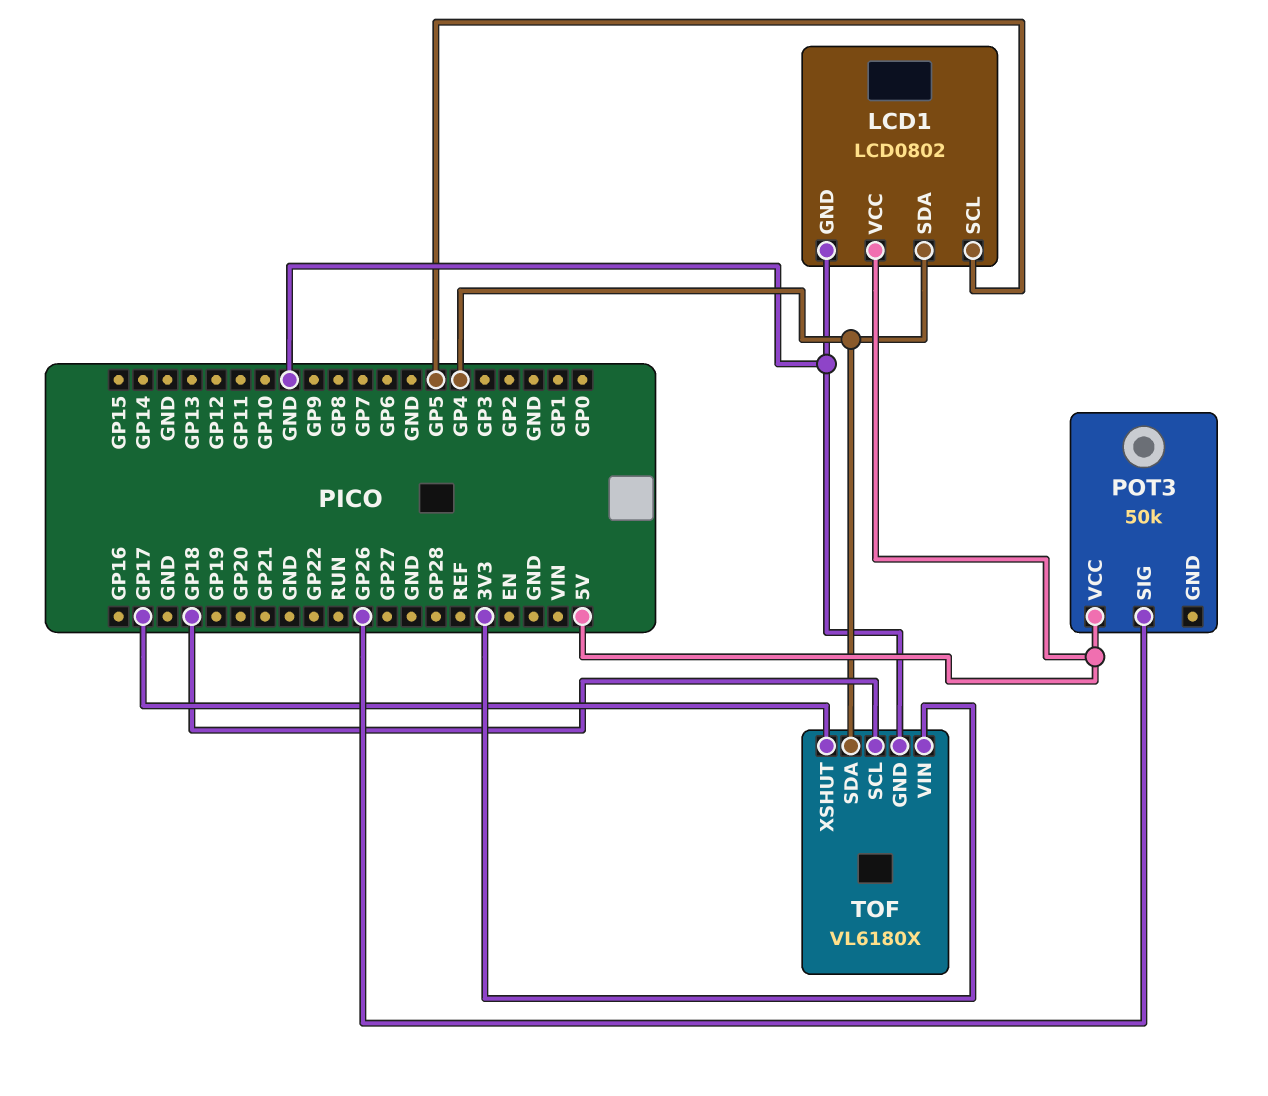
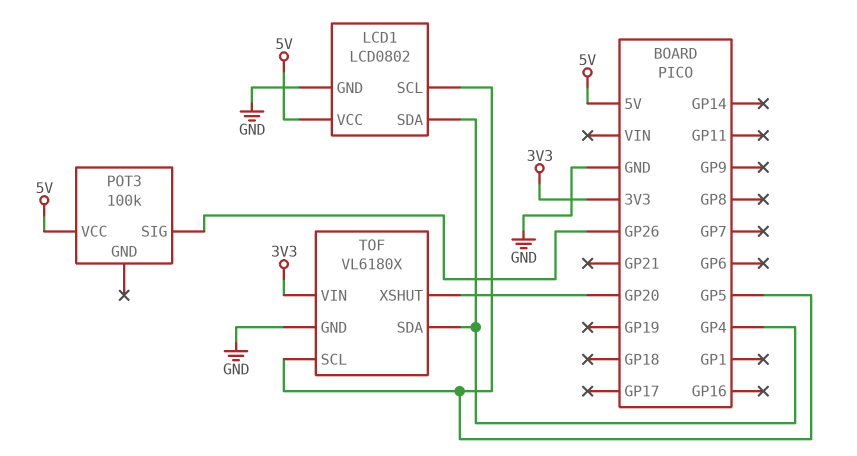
POT3: 50k -> 100k
TOF pin SCL: GP18 -> GP5
TOF pin XSHUT: GP17 -> GP20

